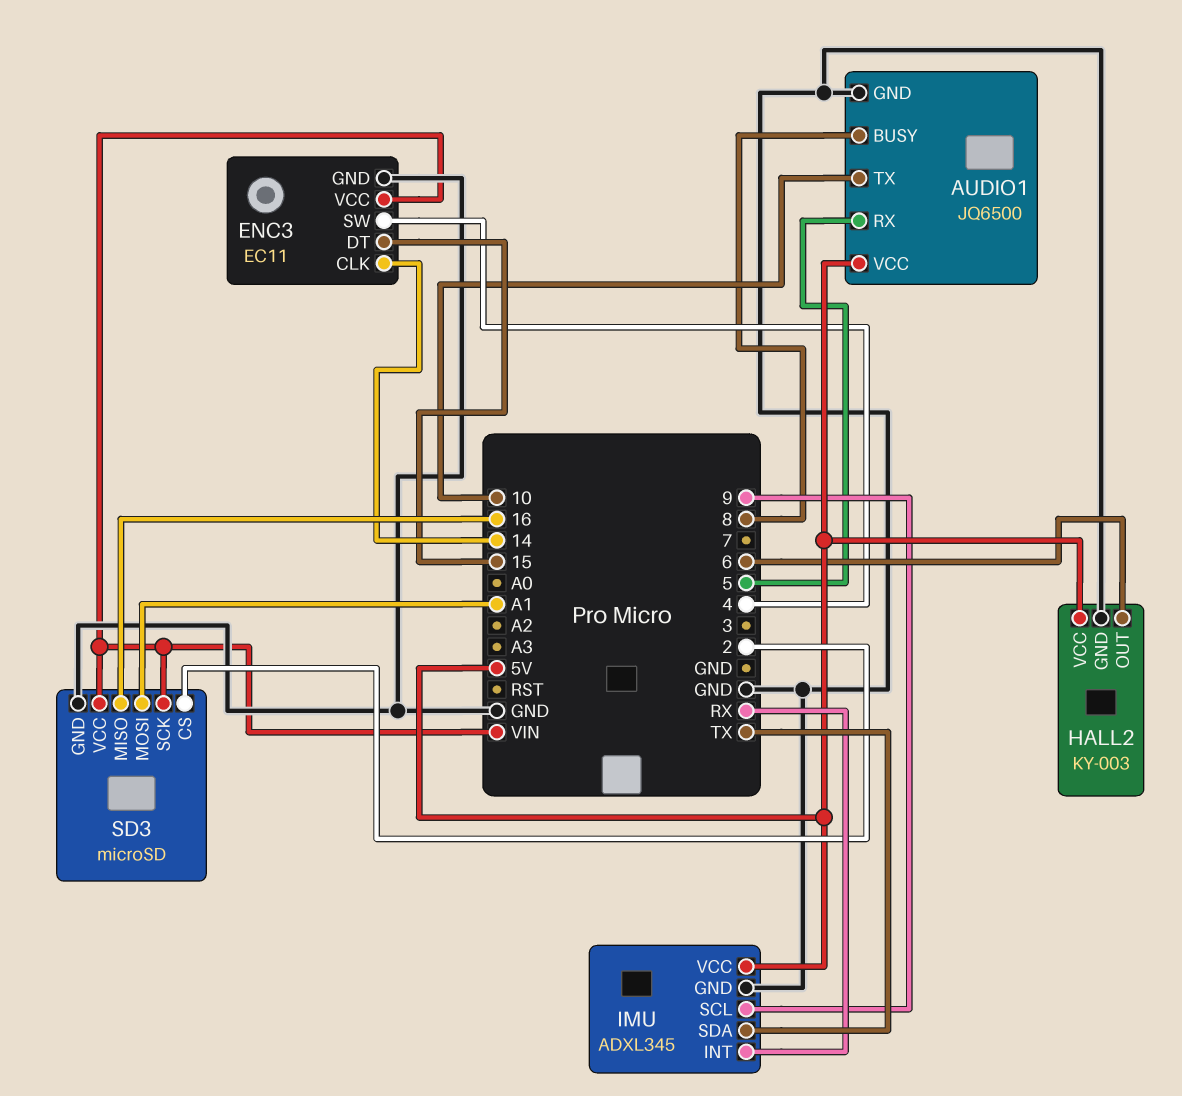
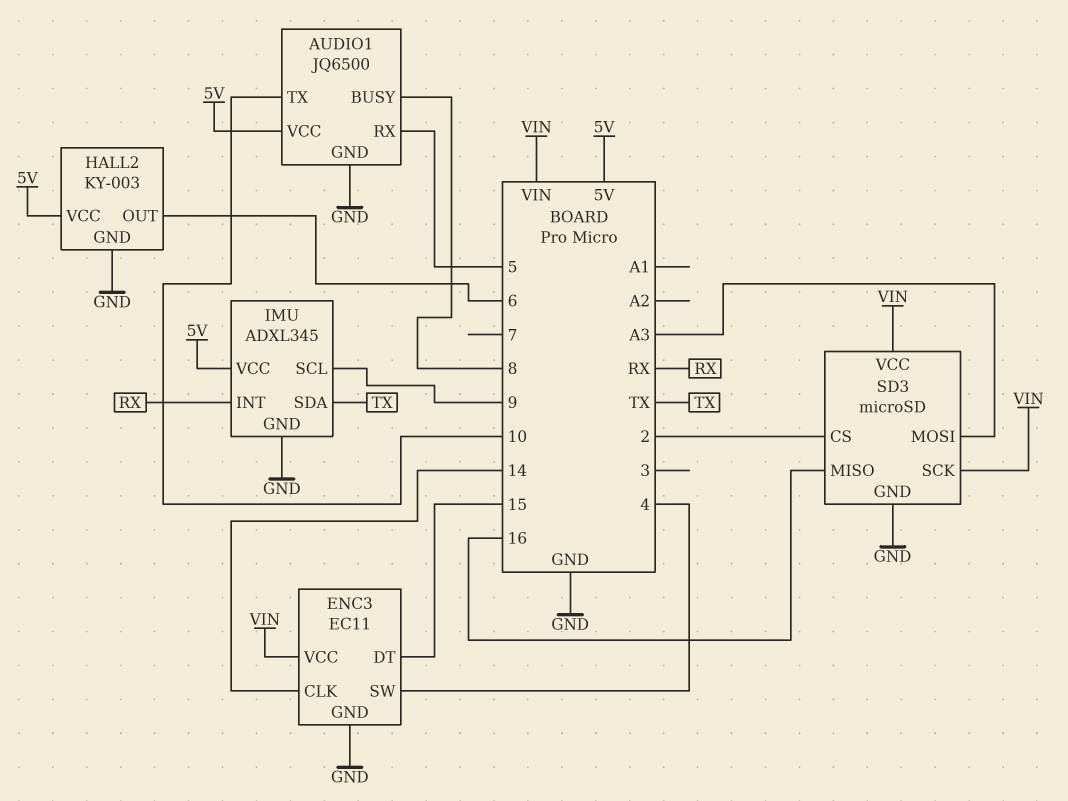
SD3 pin MOSI: A1 -> A3

